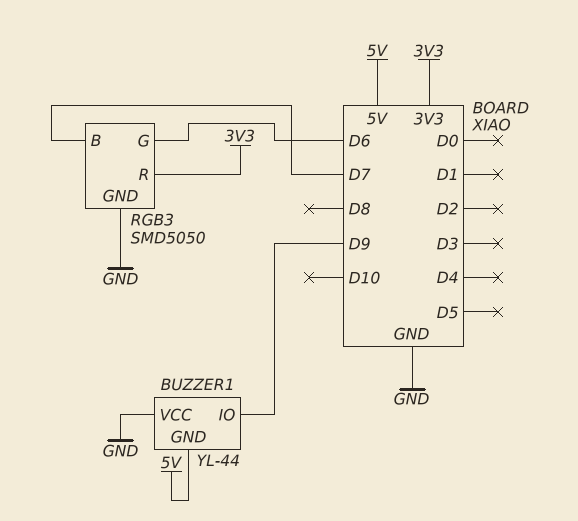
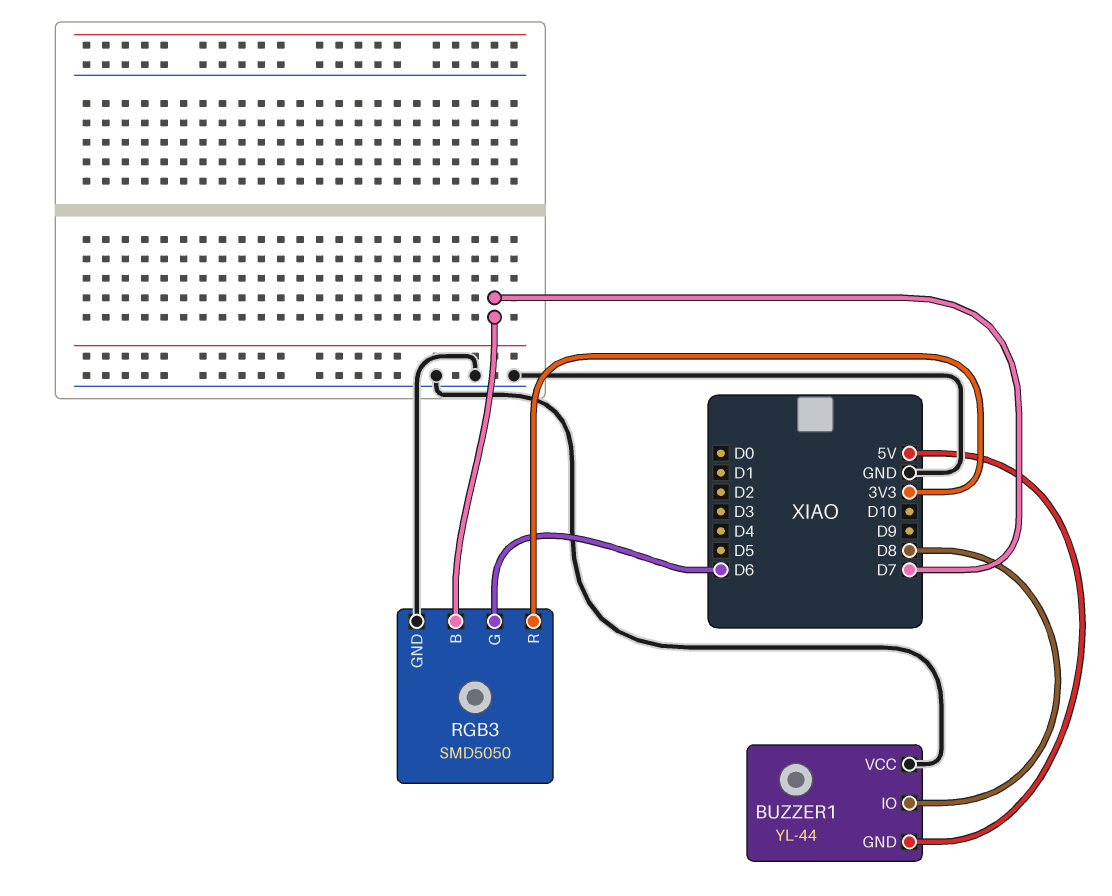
BUZZER1 pin IO: D9 -> D8

